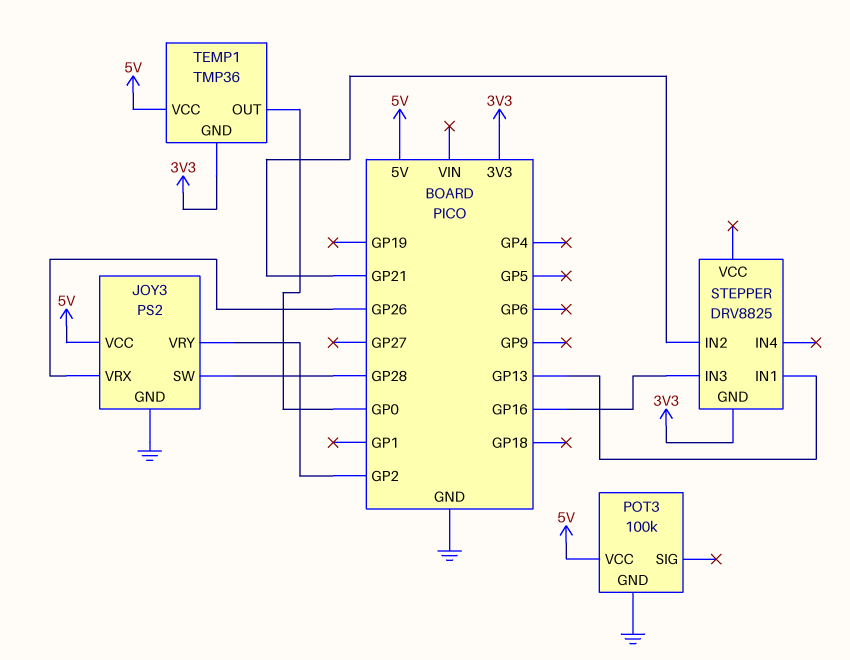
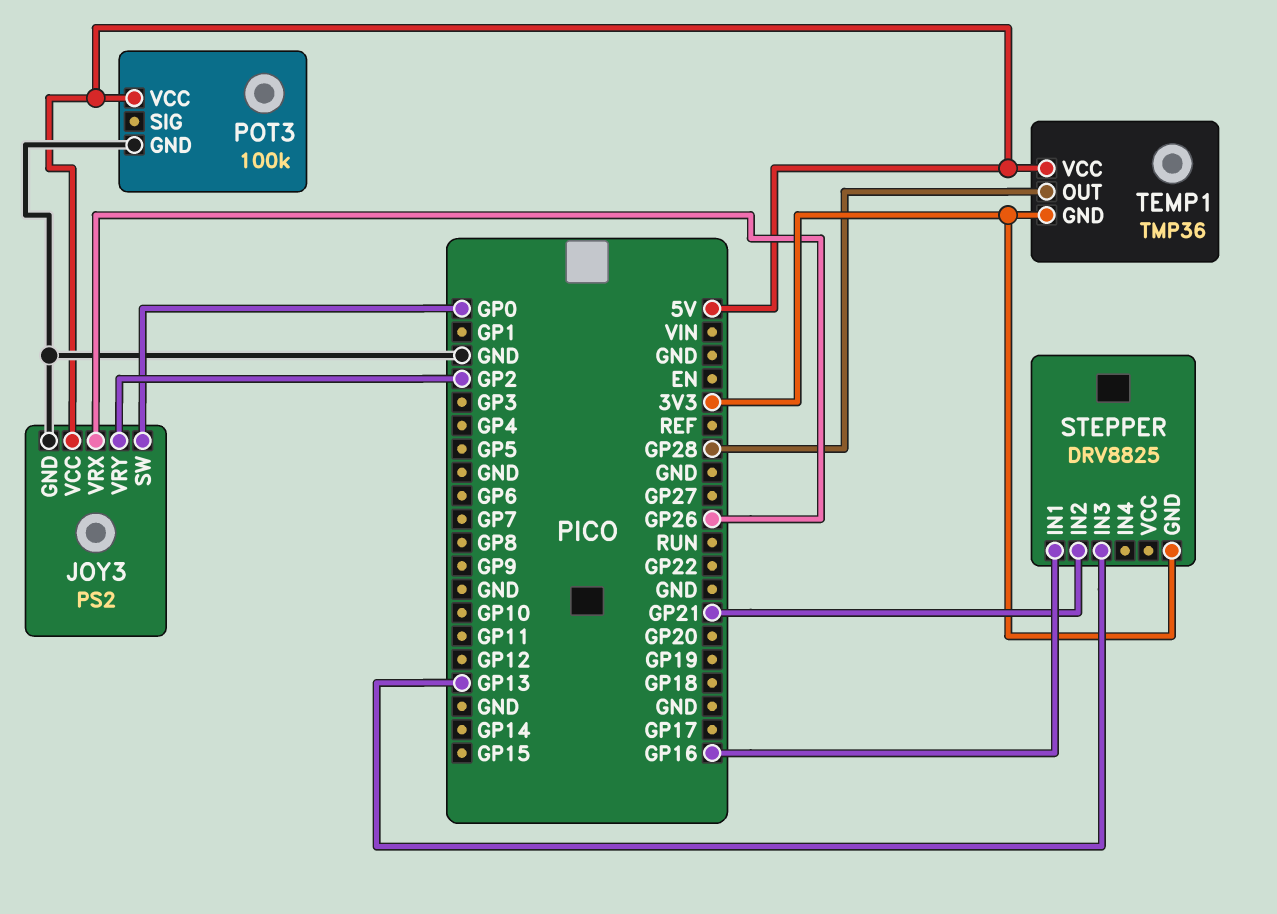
JOY3 pin SW: GP28 -> GP0
STEPPER pin IN1: GP13 -> GP16
STEPPER pin IN3: GP16 -> GP13
TEMP1 pin OUT: GP0 -> GP28

